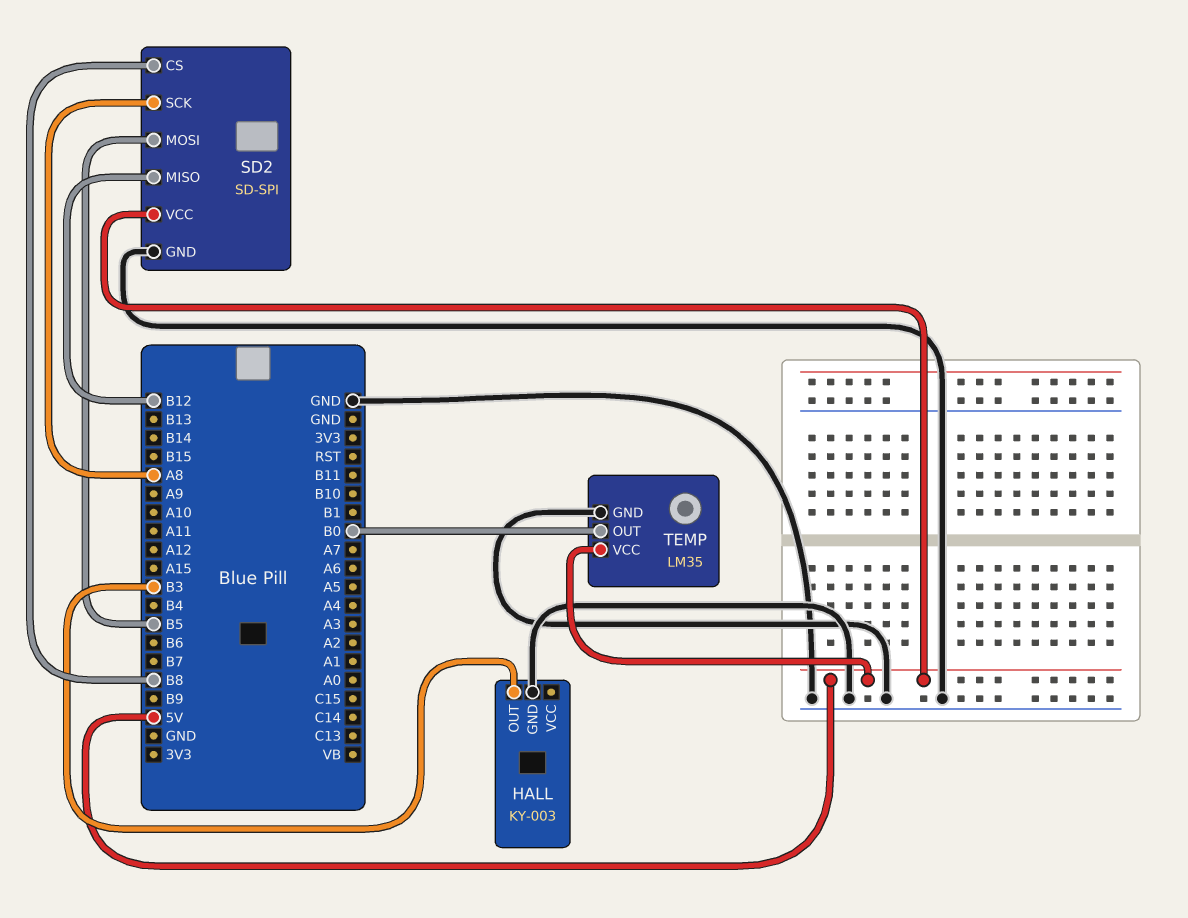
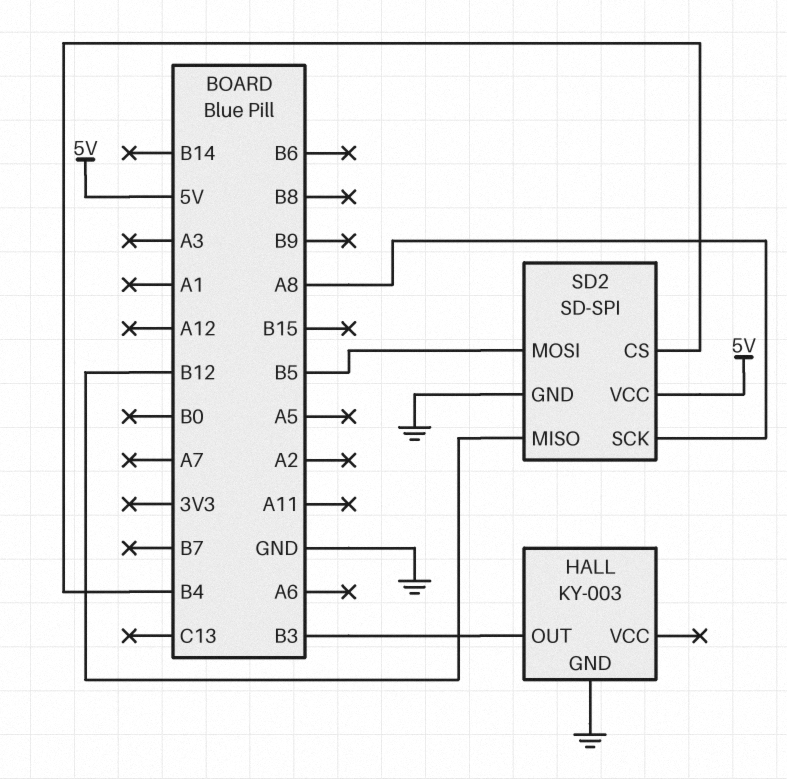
SD2 pin CS: B8 -> B4
TEMP: LM35 -> none
TEMP pin GND: GND -> none
TEMP pin OUT: B0 -> none
TEMP pin VCC: 5V -> none

